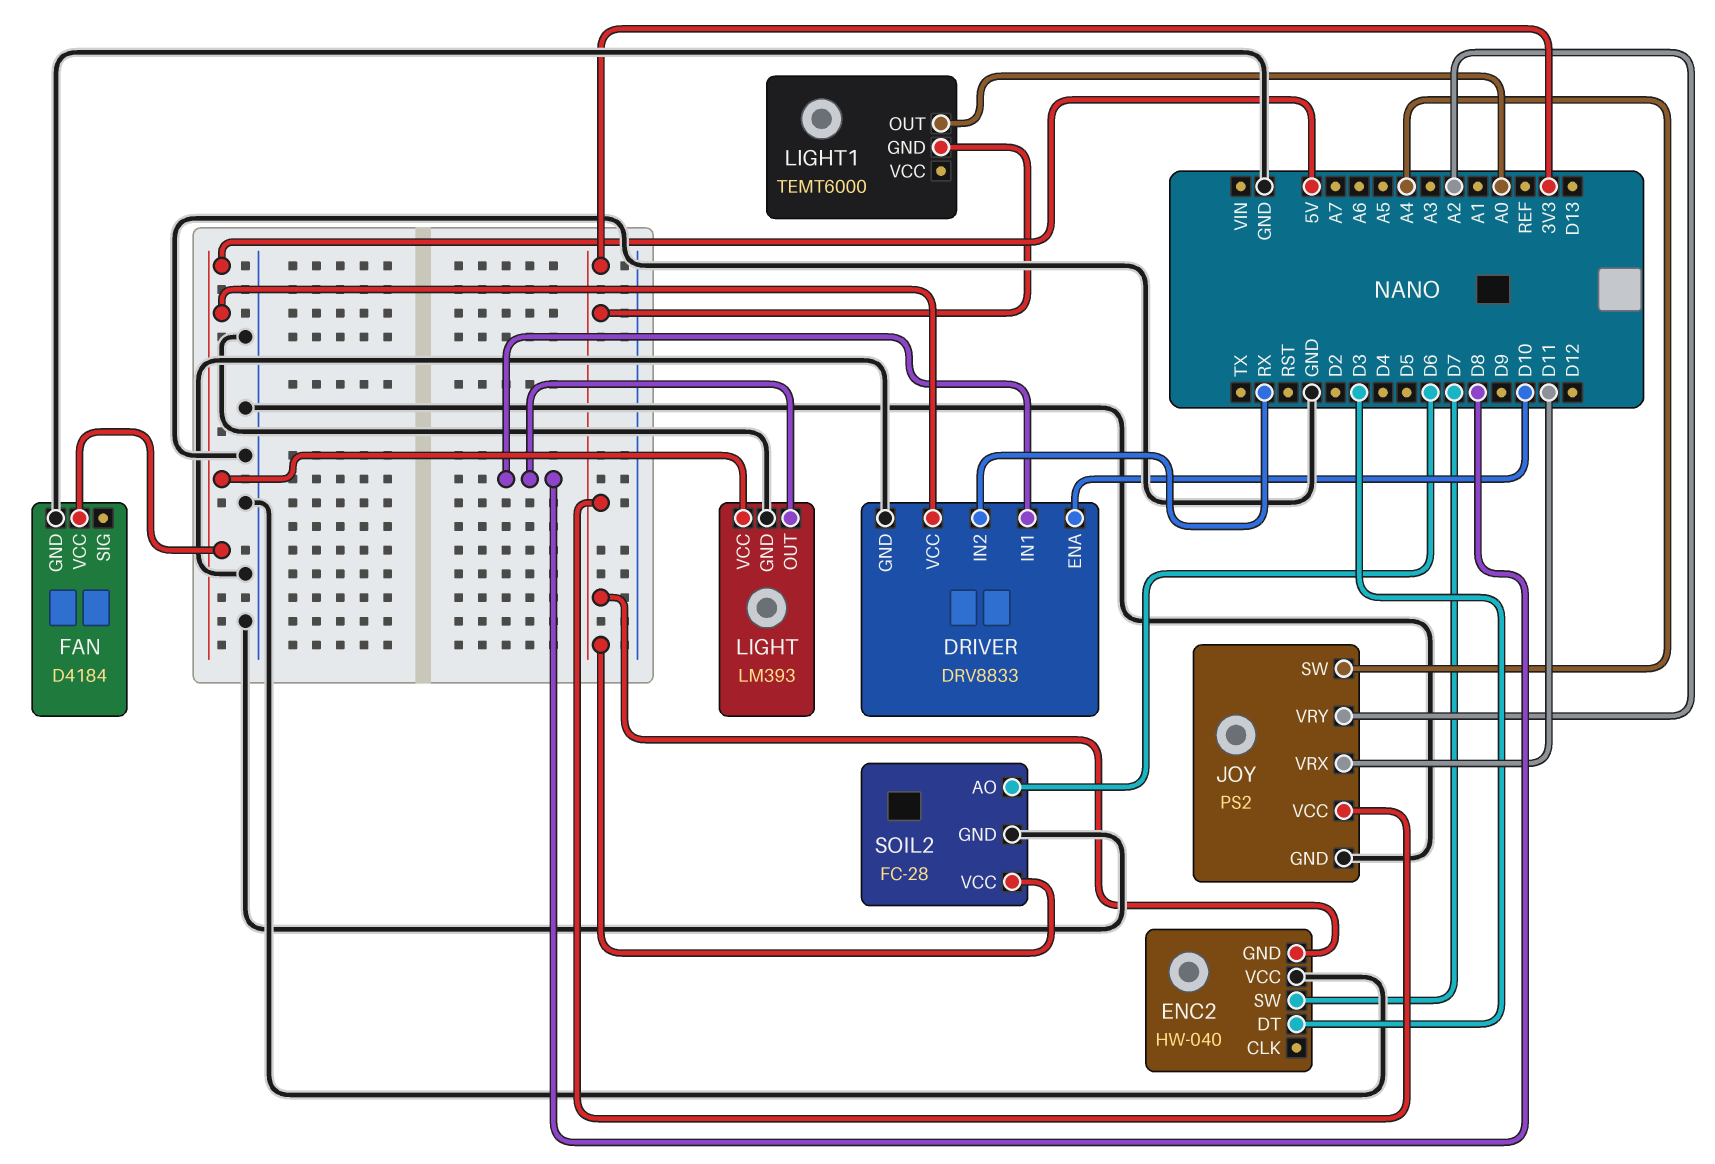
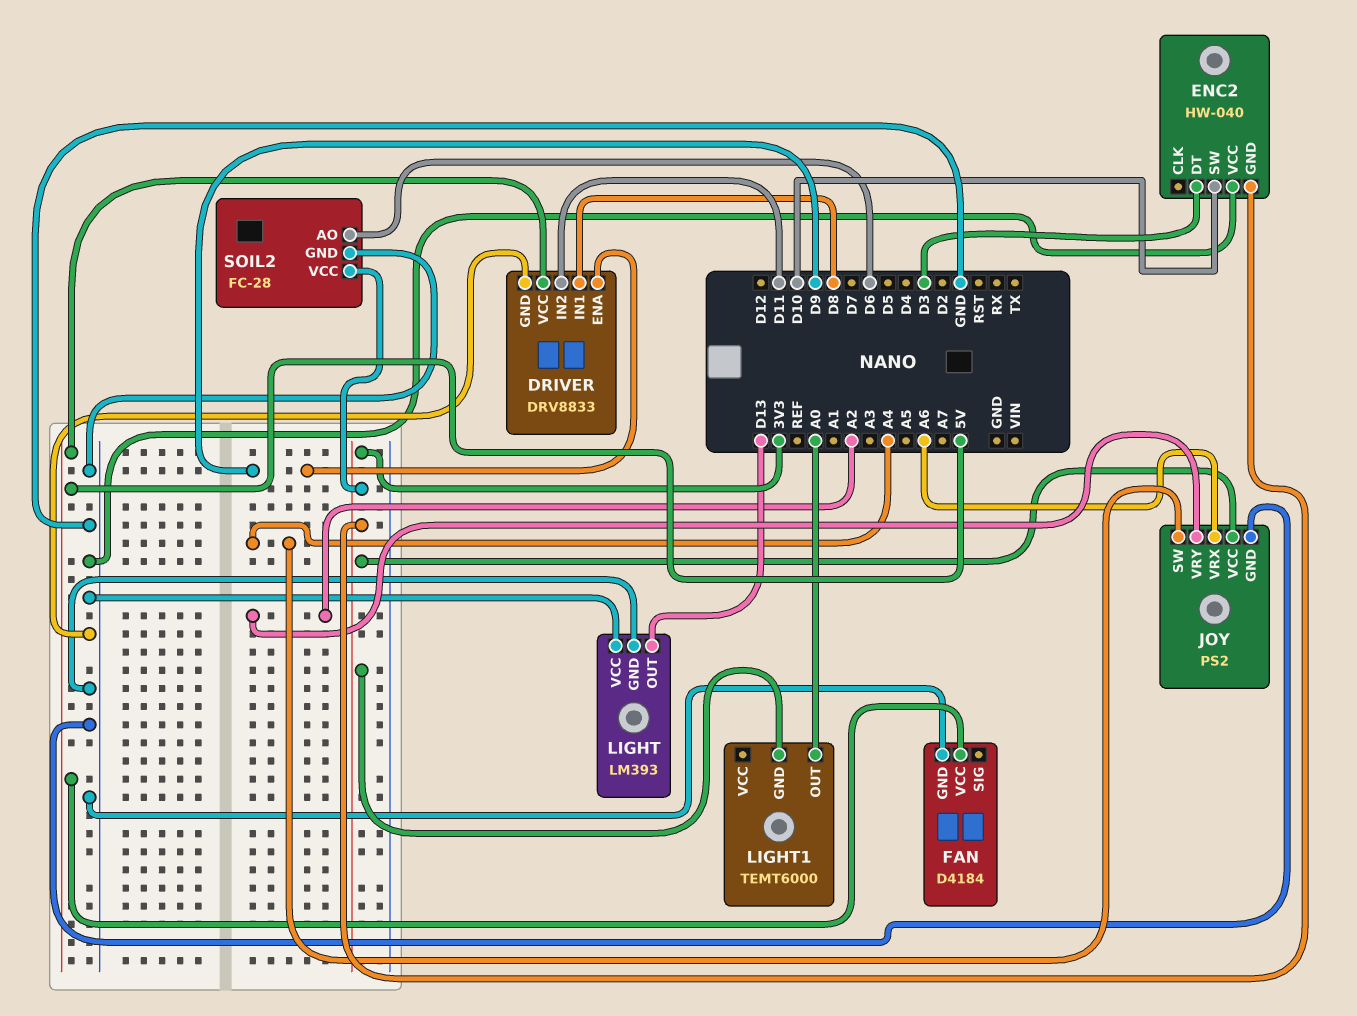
DRIVER pin ENA: D10 -> D9
DRIVER pin IN2: RX -> D11
ENC2 pin SW: D7 -> D10
JOY pin VRX: D11 -> A6
LIGHT pin OUT: D8 -> D13
LIGHT pin VCC: 5V -> GND

